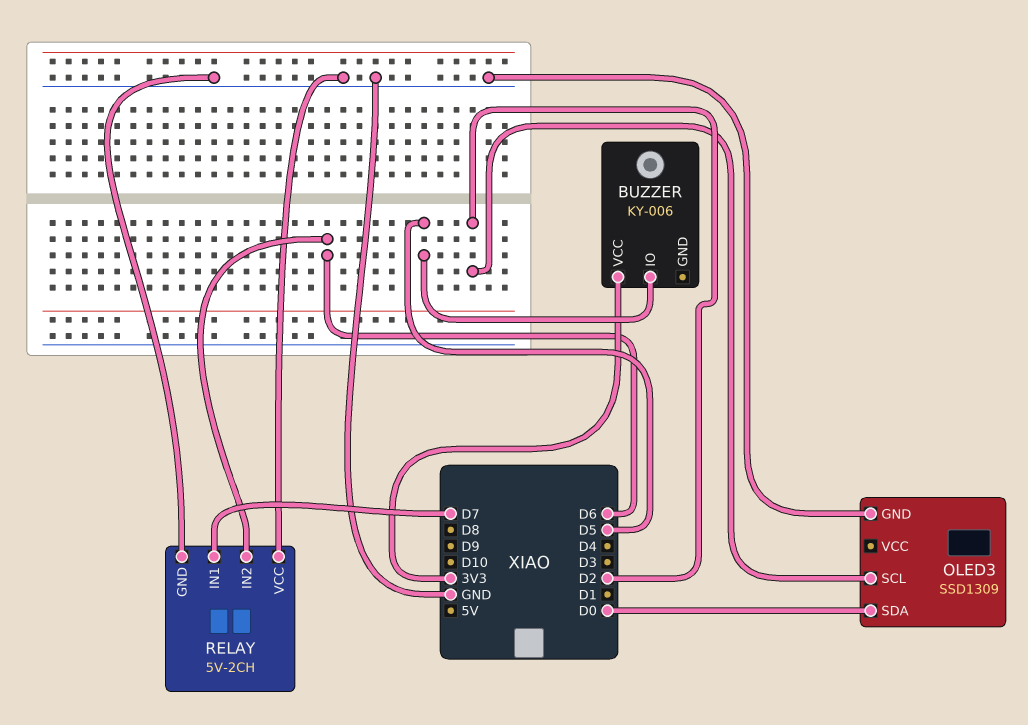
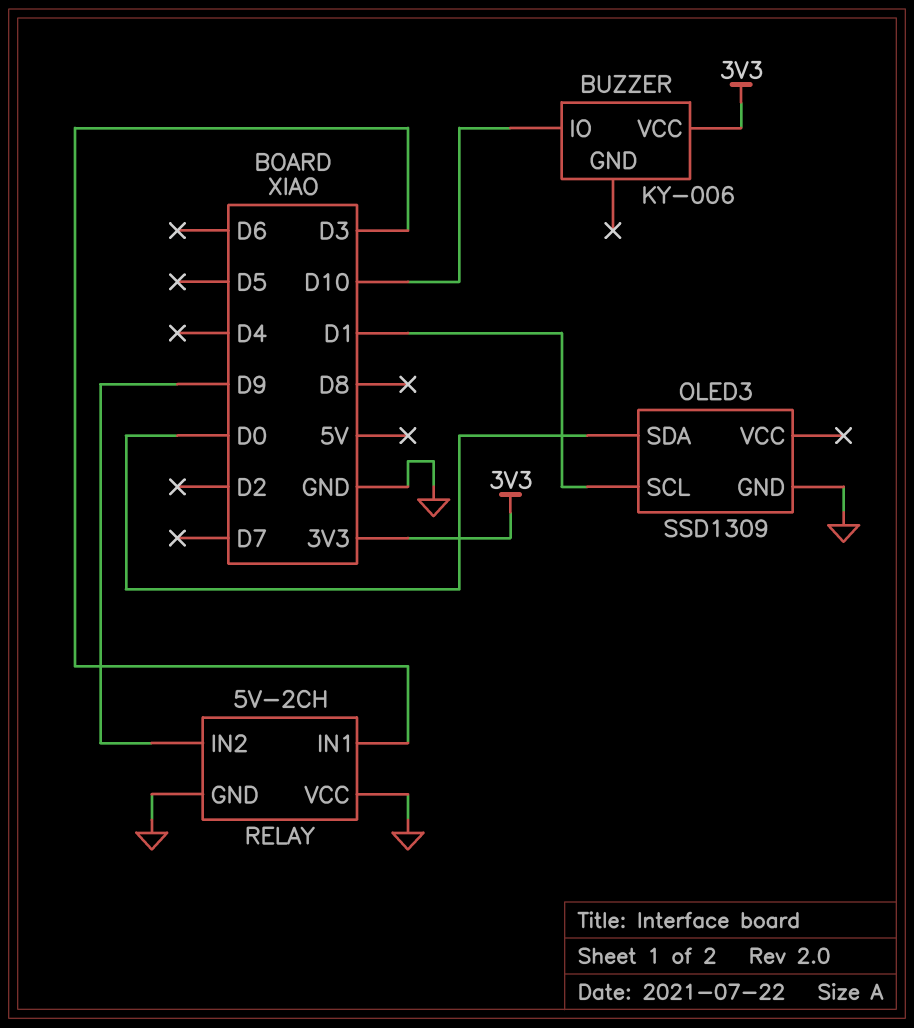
BUZZER pin IO: D5 -> D10
OLED3 pin SCL: D2 -> D1
RELAY pin IN1: D7 -> D3
RELAY pin IN2: D6 -> D9

